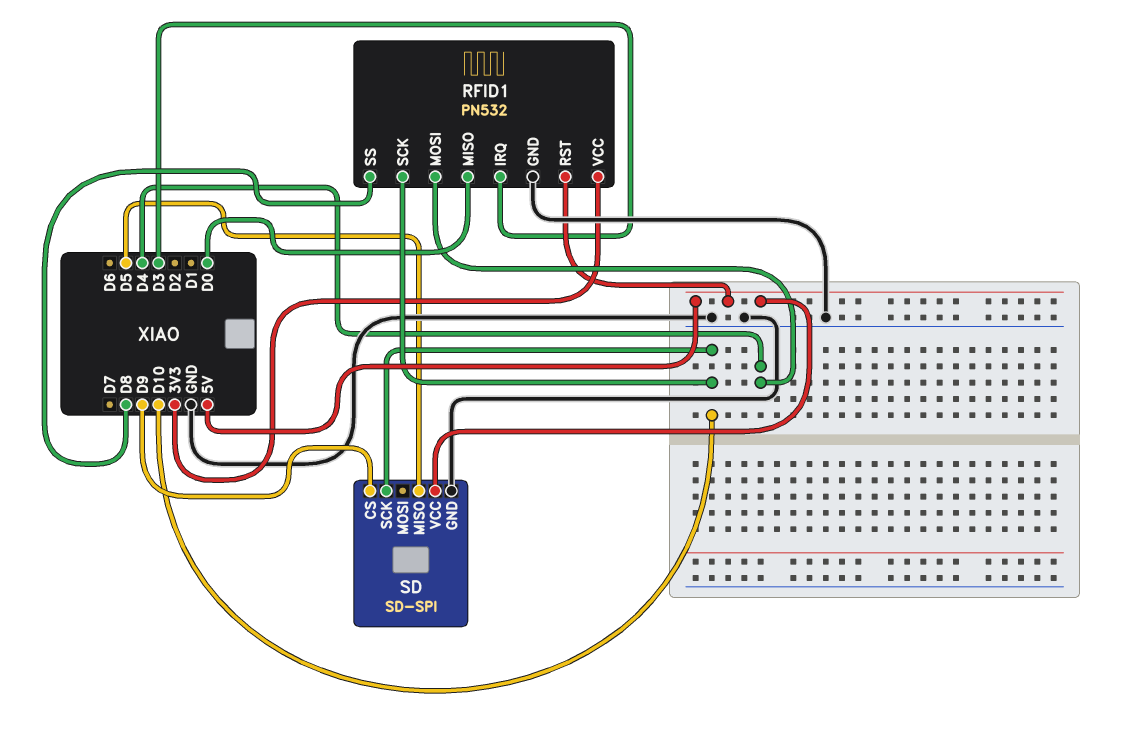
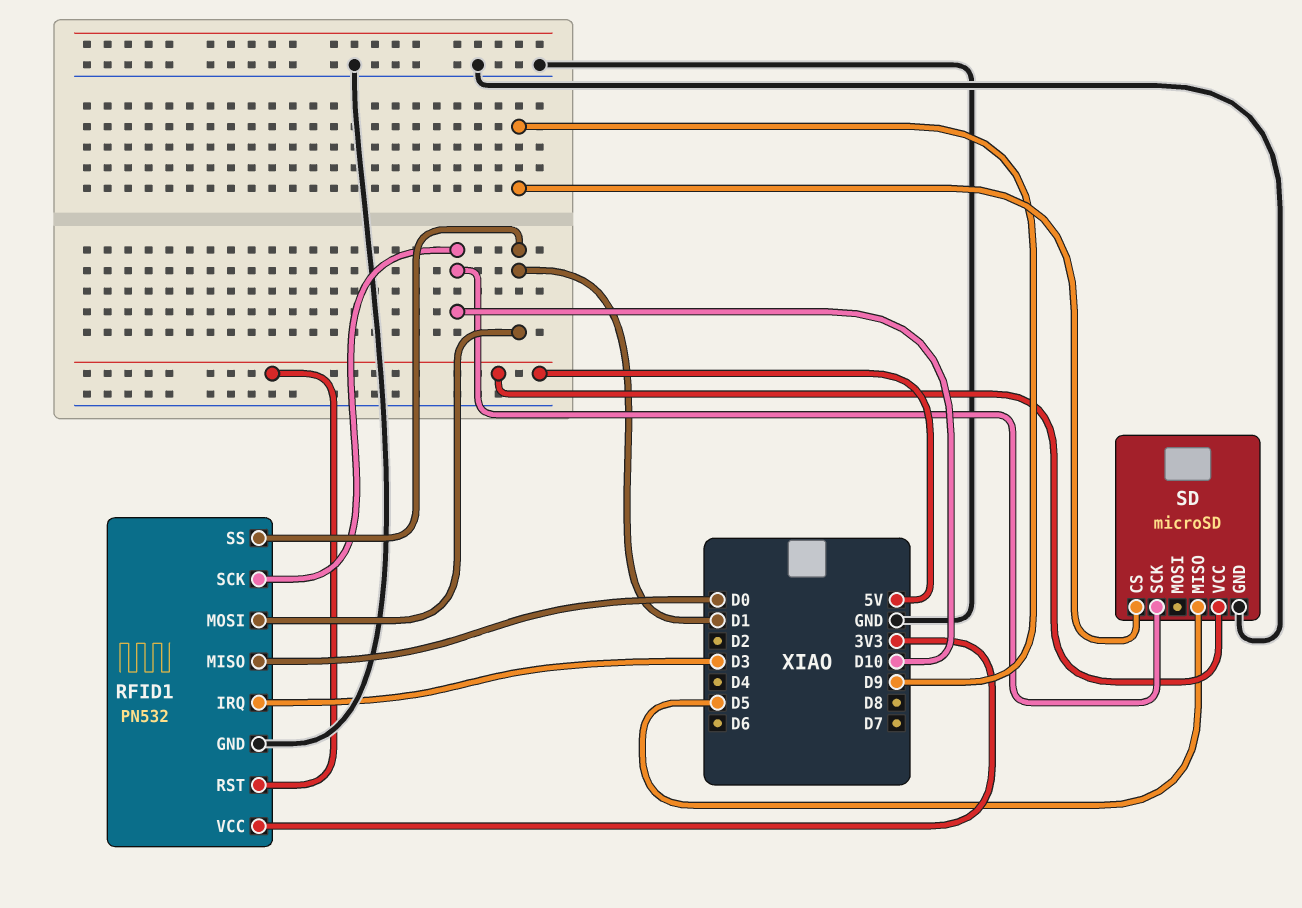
RFID1 pin MOSI: D4 -> D1
RFID1 pin SS: D8 -> D1
SD: SD-SPI -> microSD

